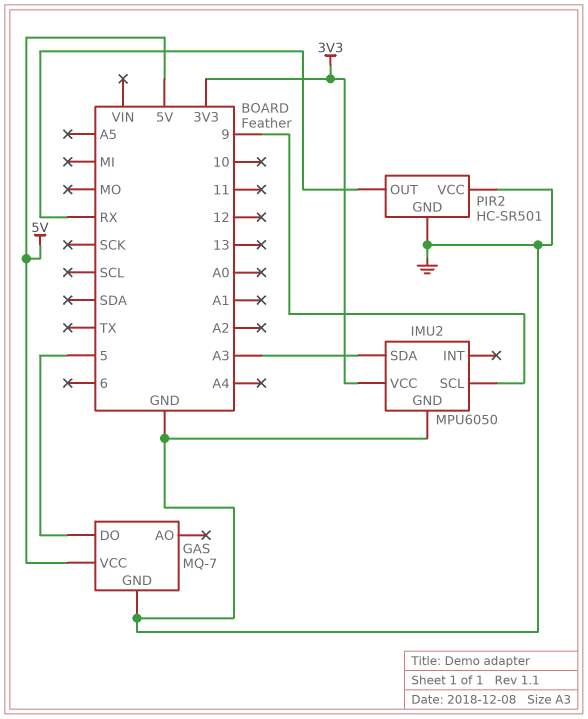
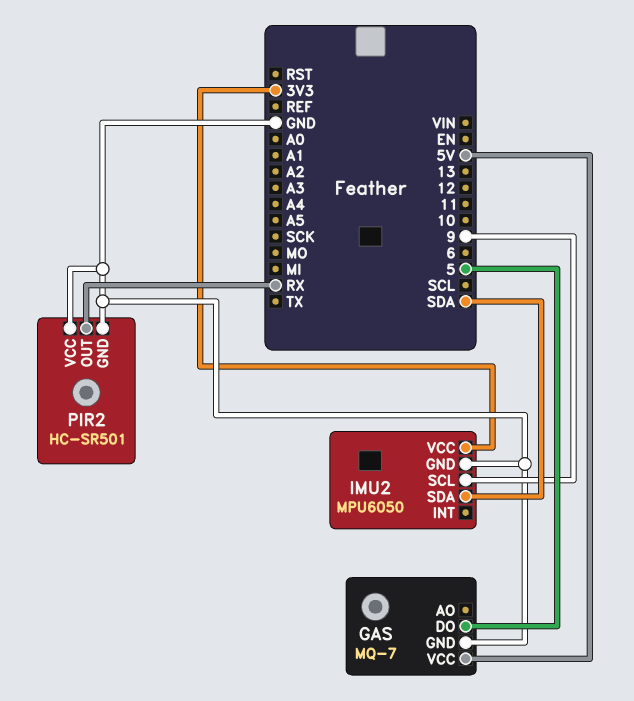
IMU2 pin SDA: A3 -> SDA

